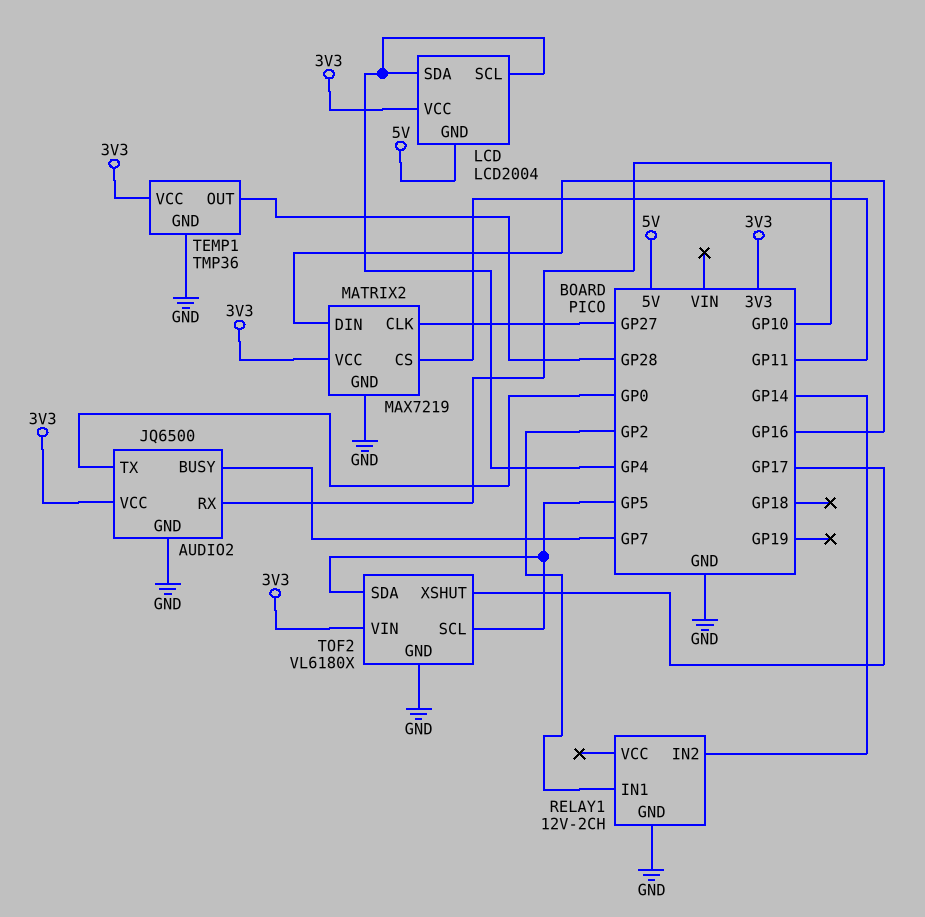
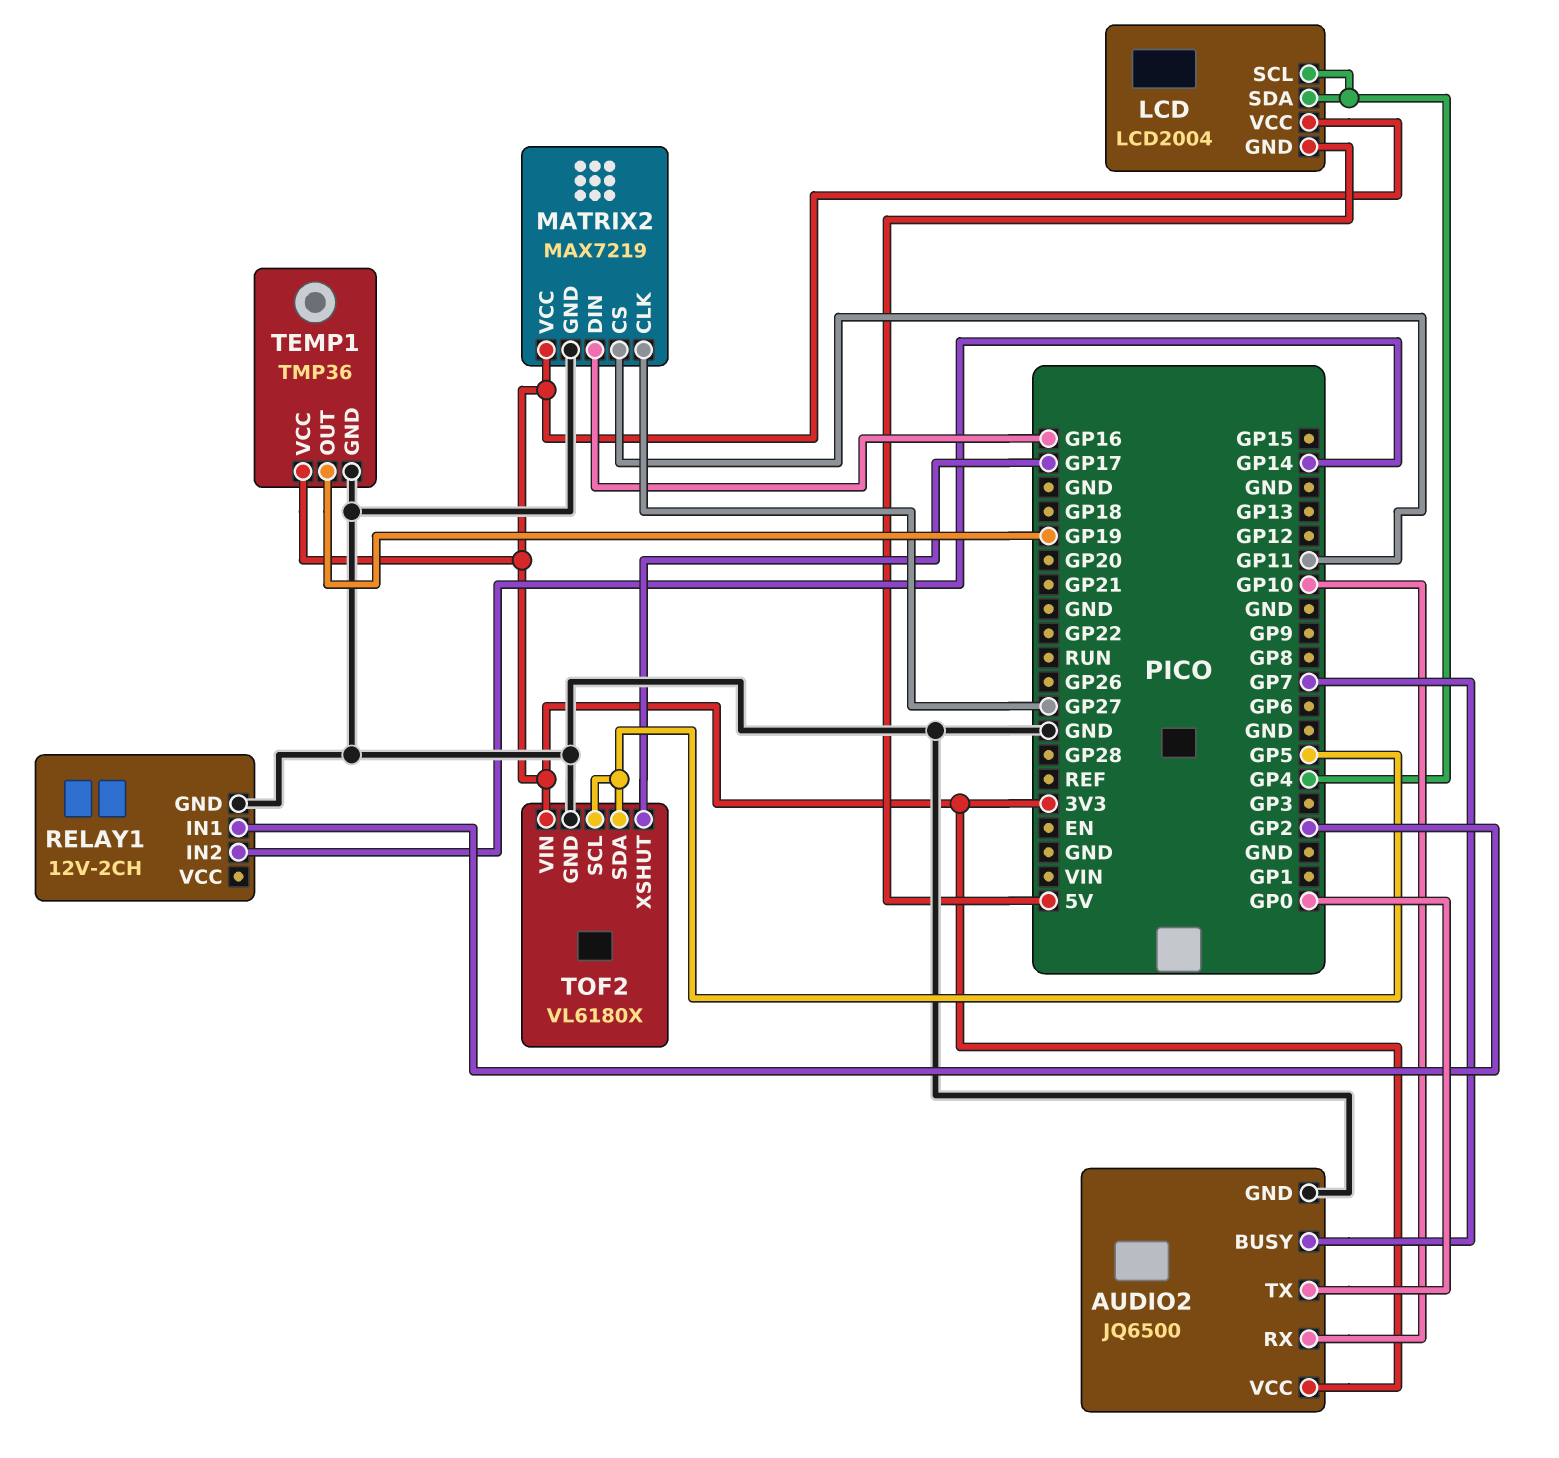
TEMP1 pin OUT: GP28 -> GP19

